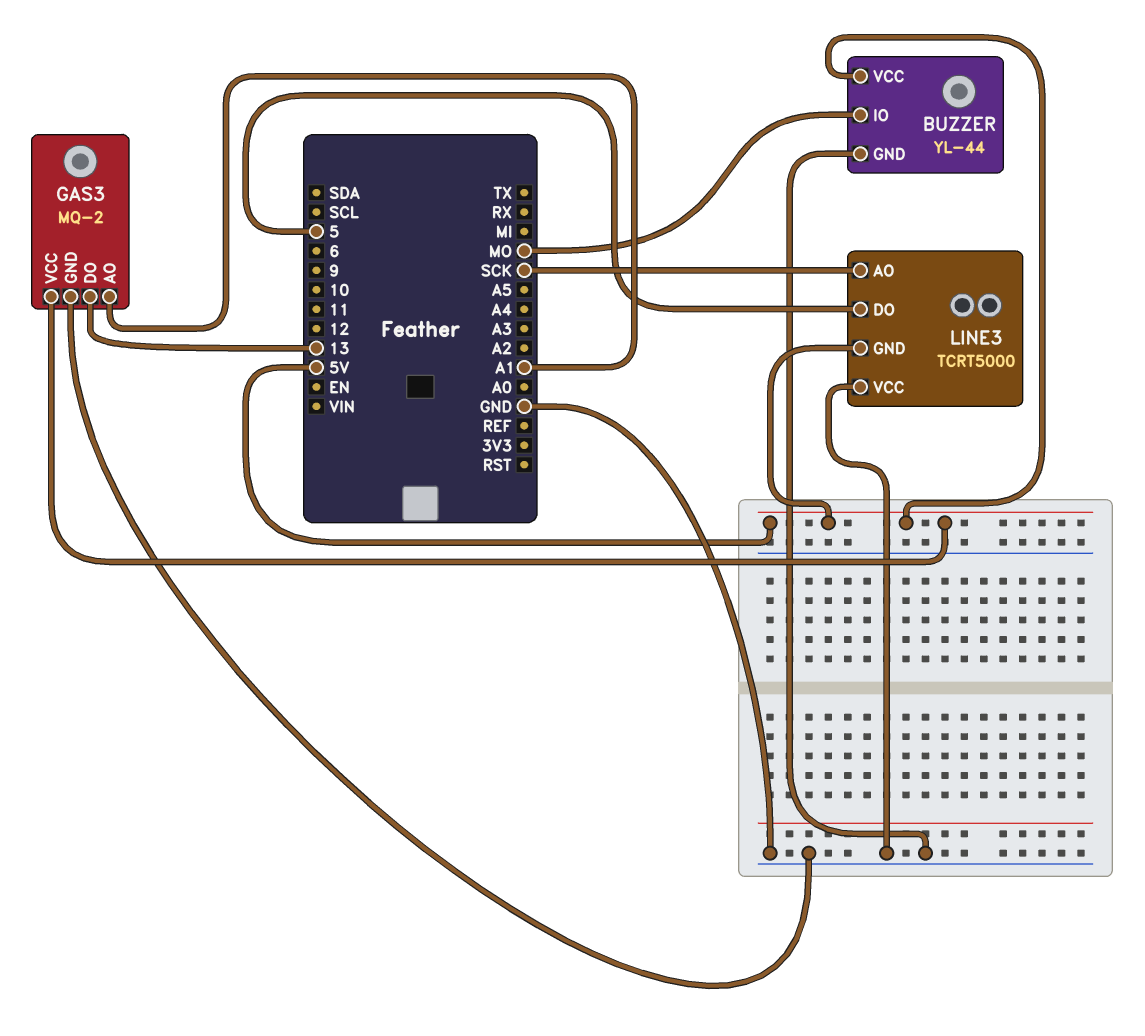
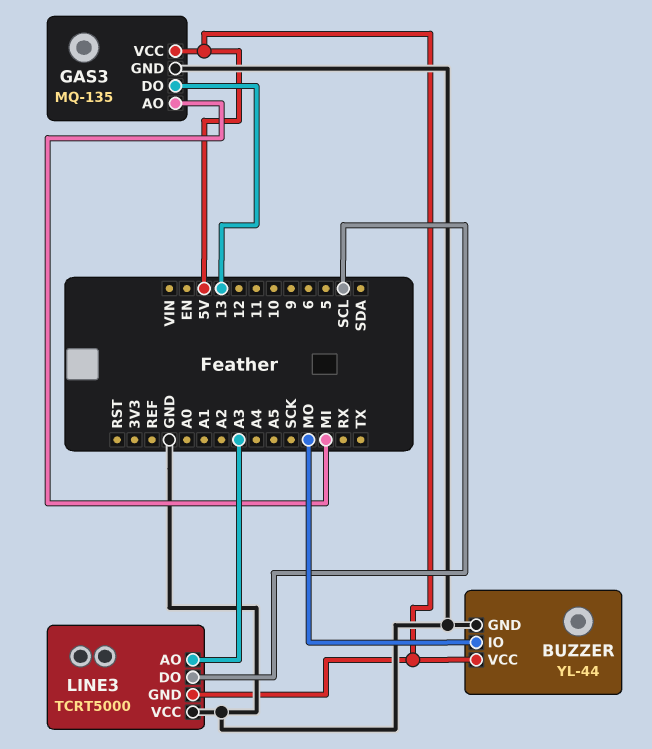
GAS3: MQ-2 -> MQ-135
GAS3 pin AO: A1 -> MI
LINE3 pin AO: SCK -> A3
LINE3 pin DO: 5 -> SCL

